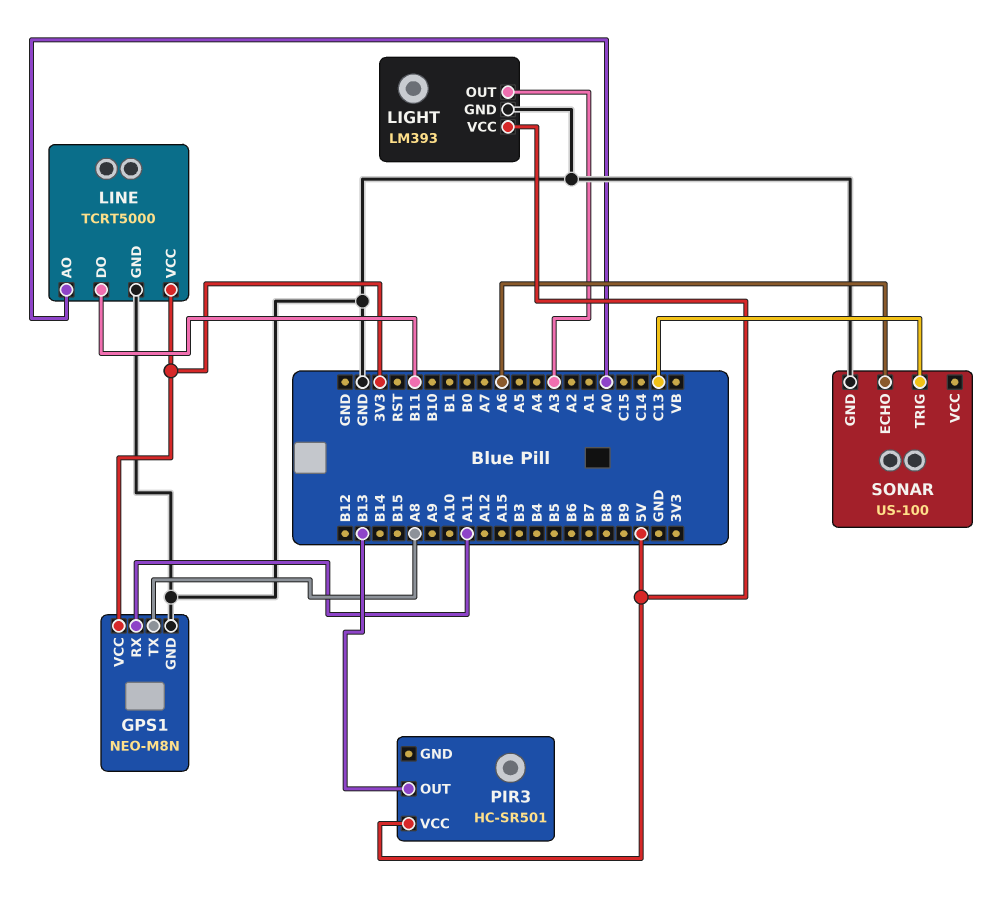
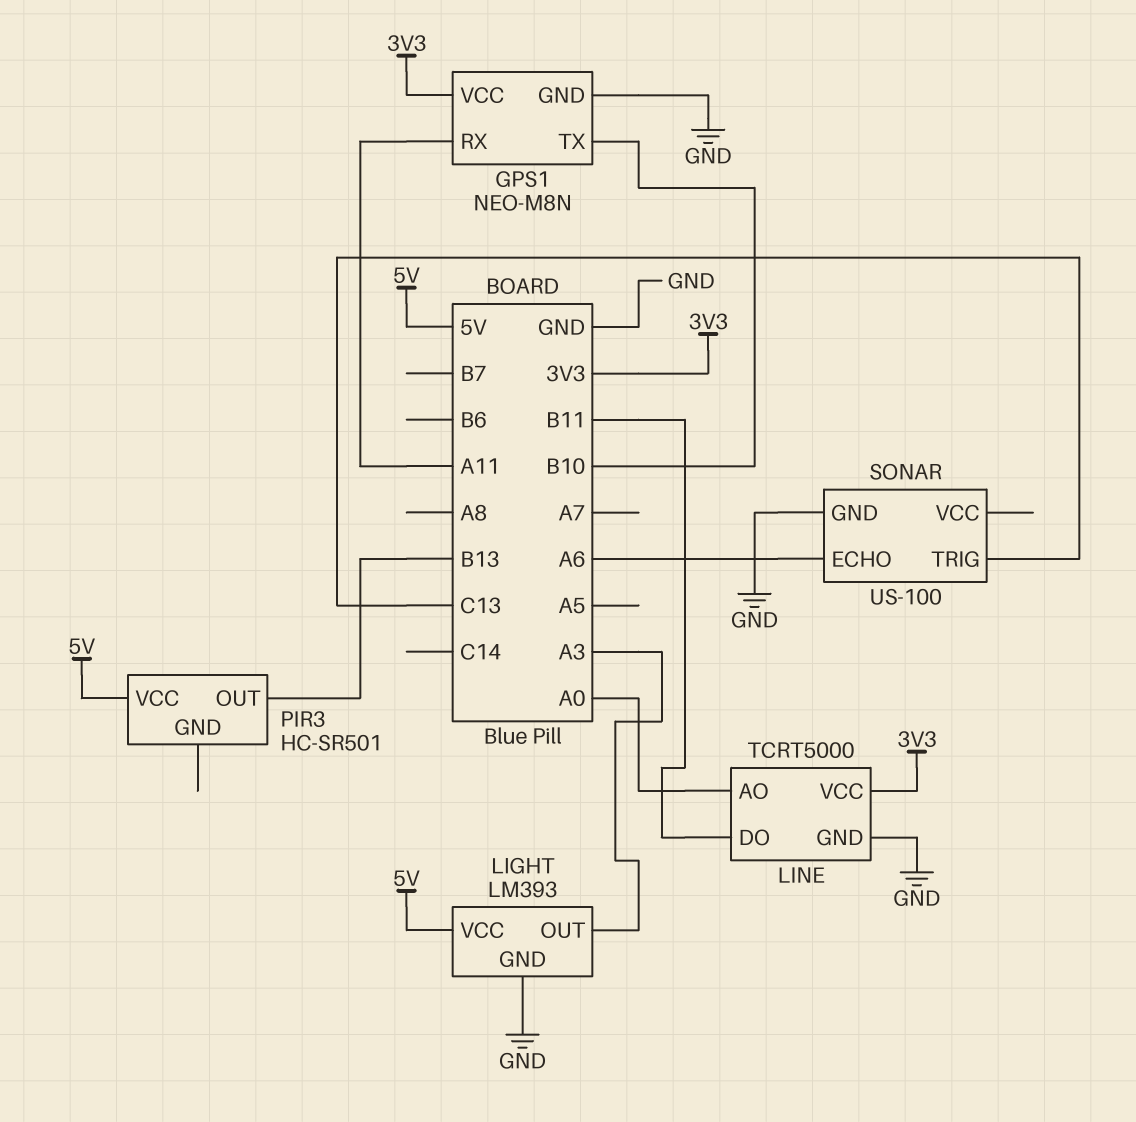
GPS1 pin TX: A8 -> B10

